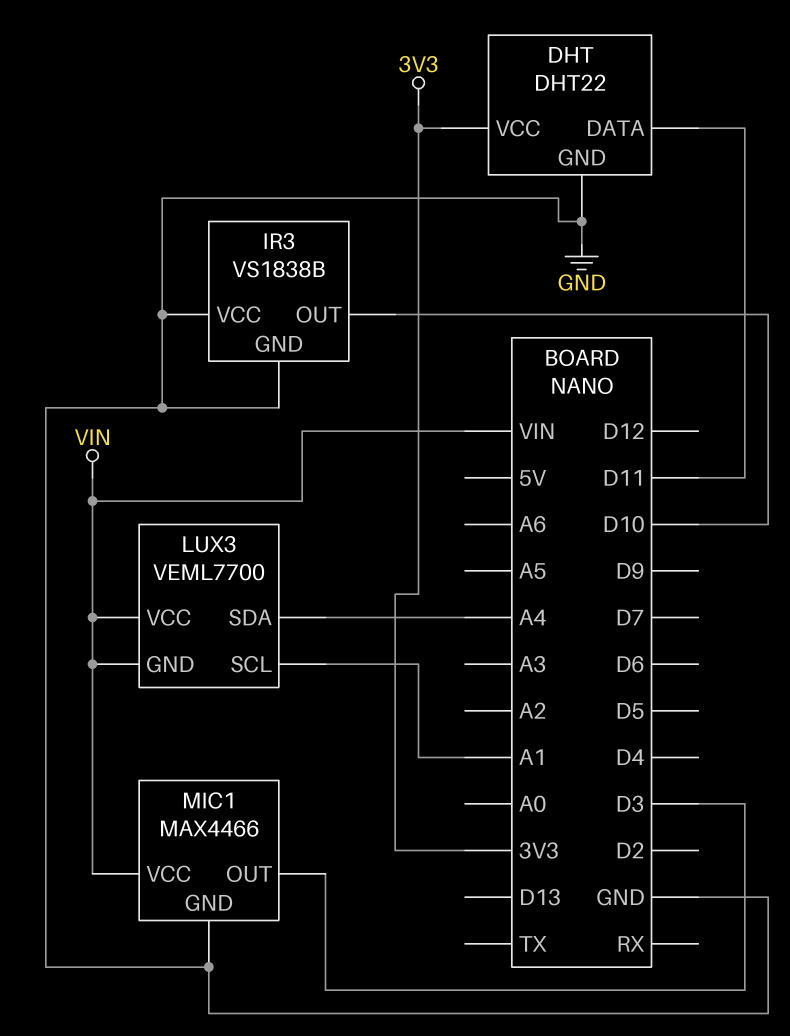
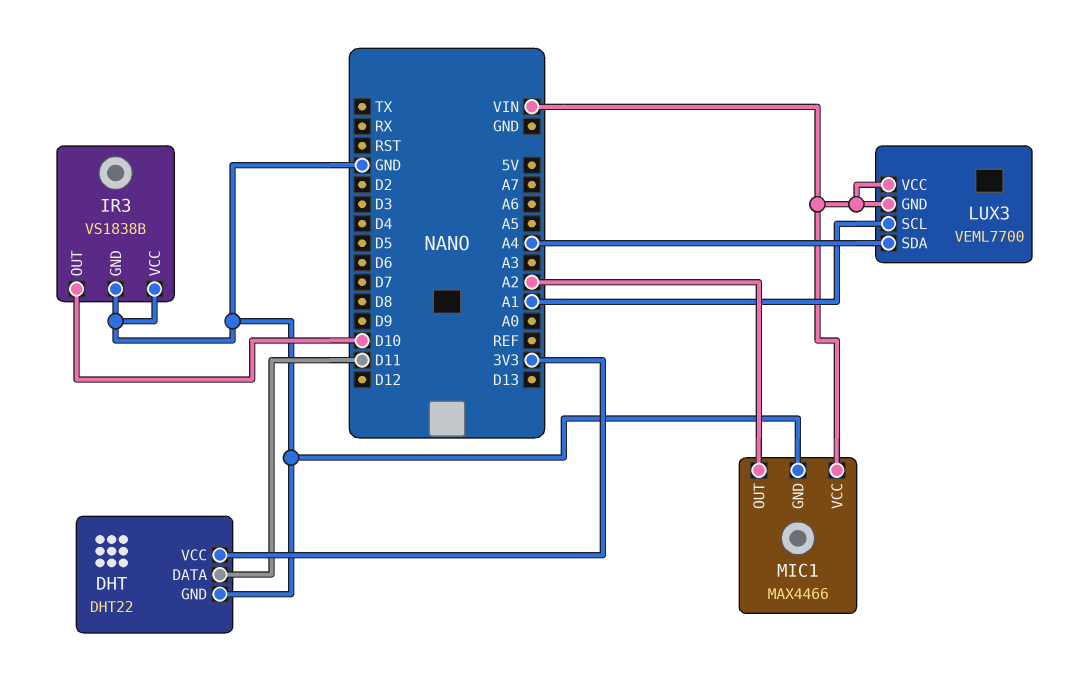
MIC1 pin OUT: D3 -> A2

